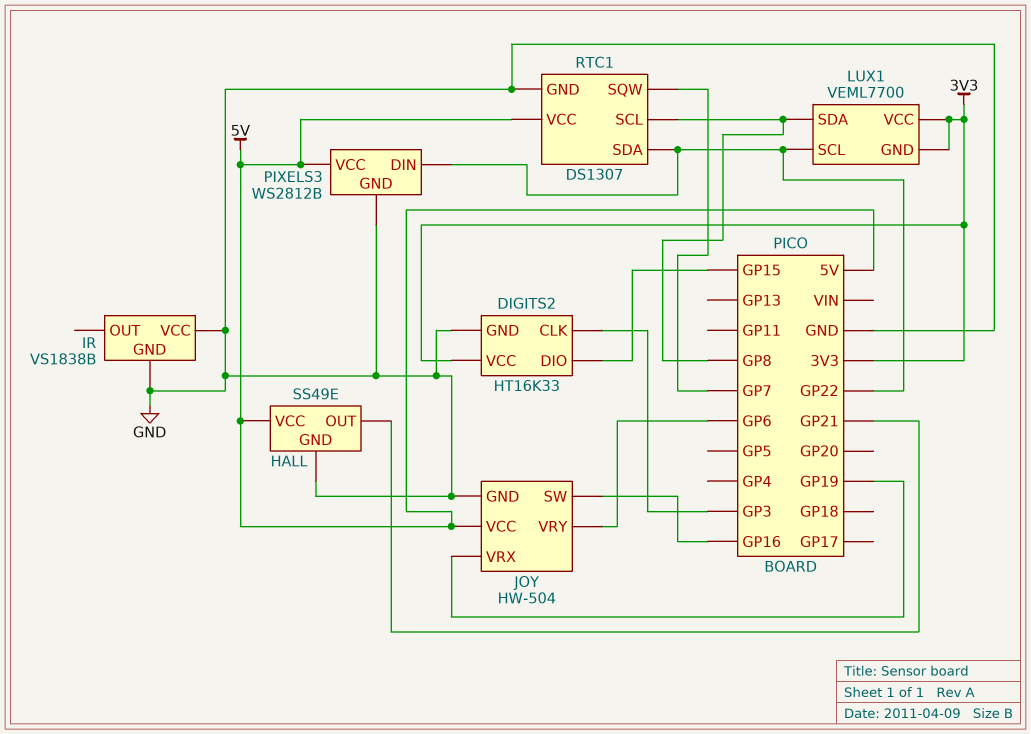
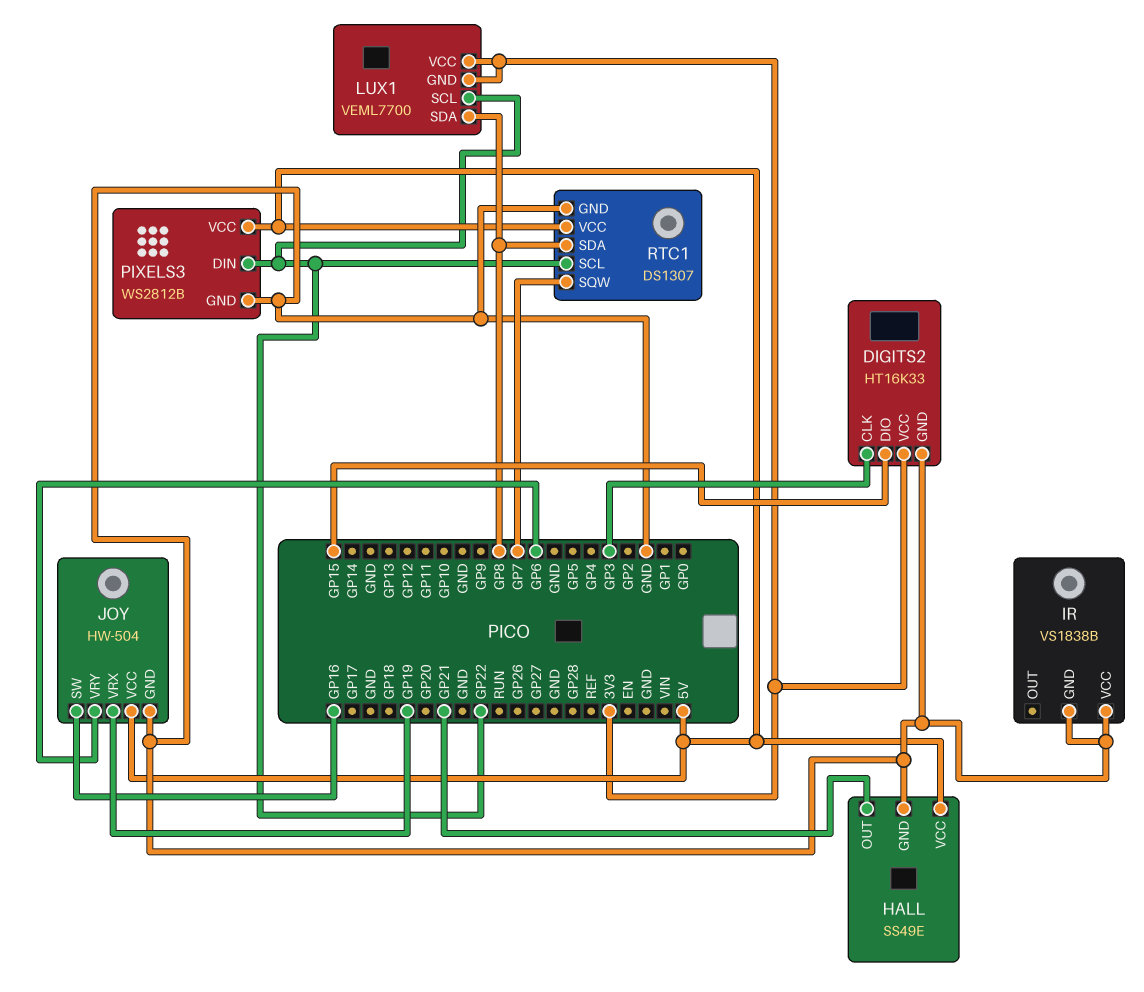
RTC1 pin SCL: GP8 -> GP22
RTC1 pin SDA: GP22 -> GP8

